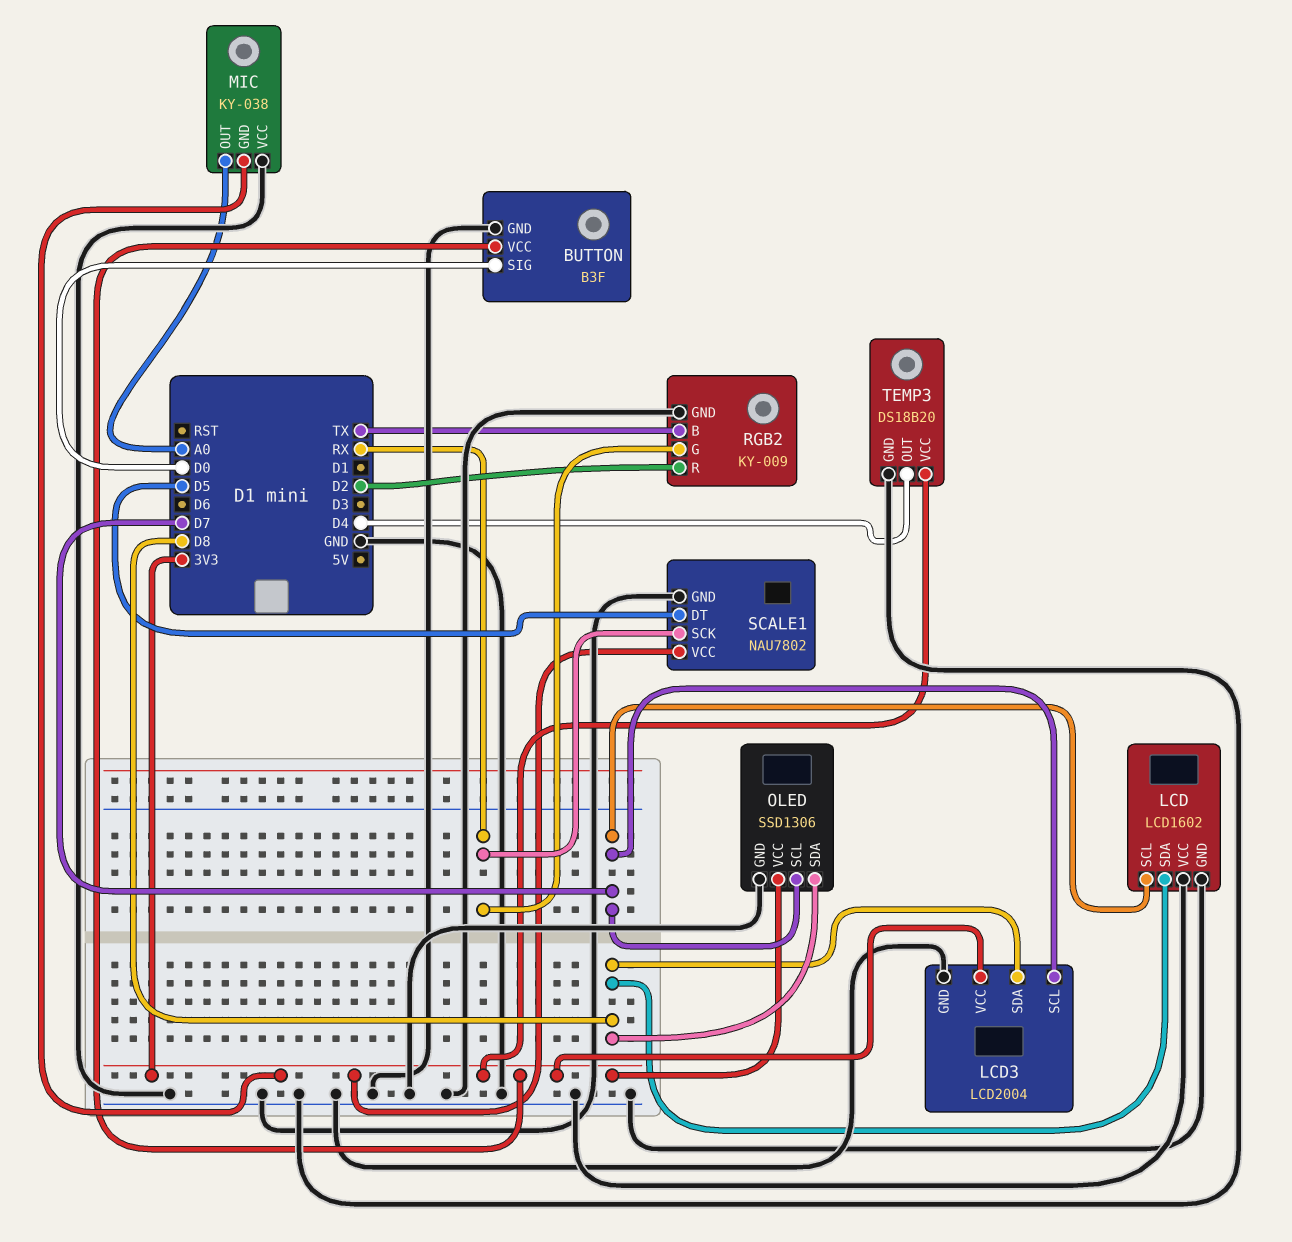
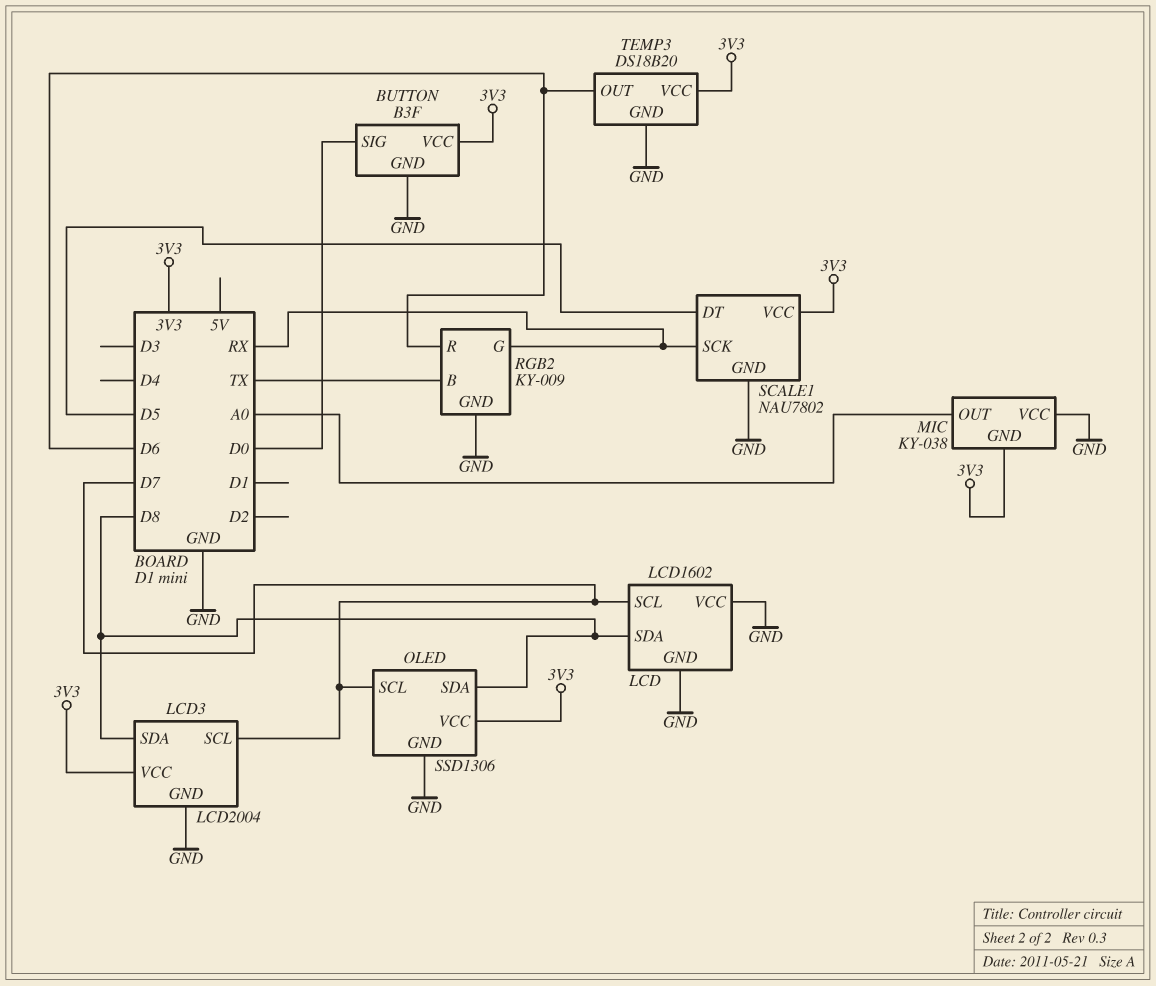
RGB2 pin R: D2 -> D6
TEMP3 pin OUT: D4 -> D6

